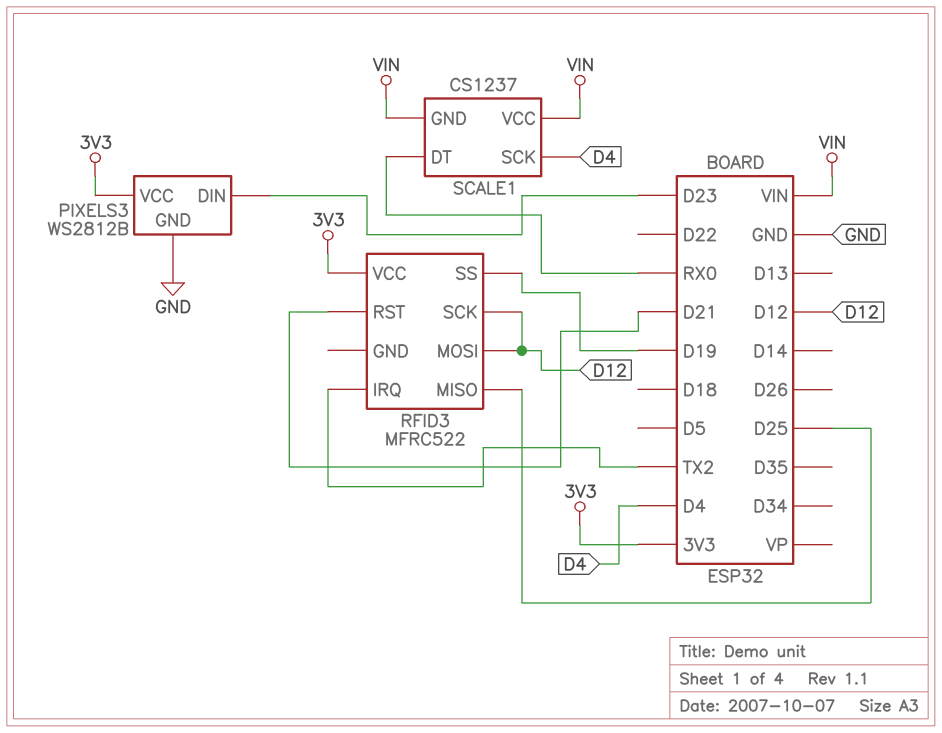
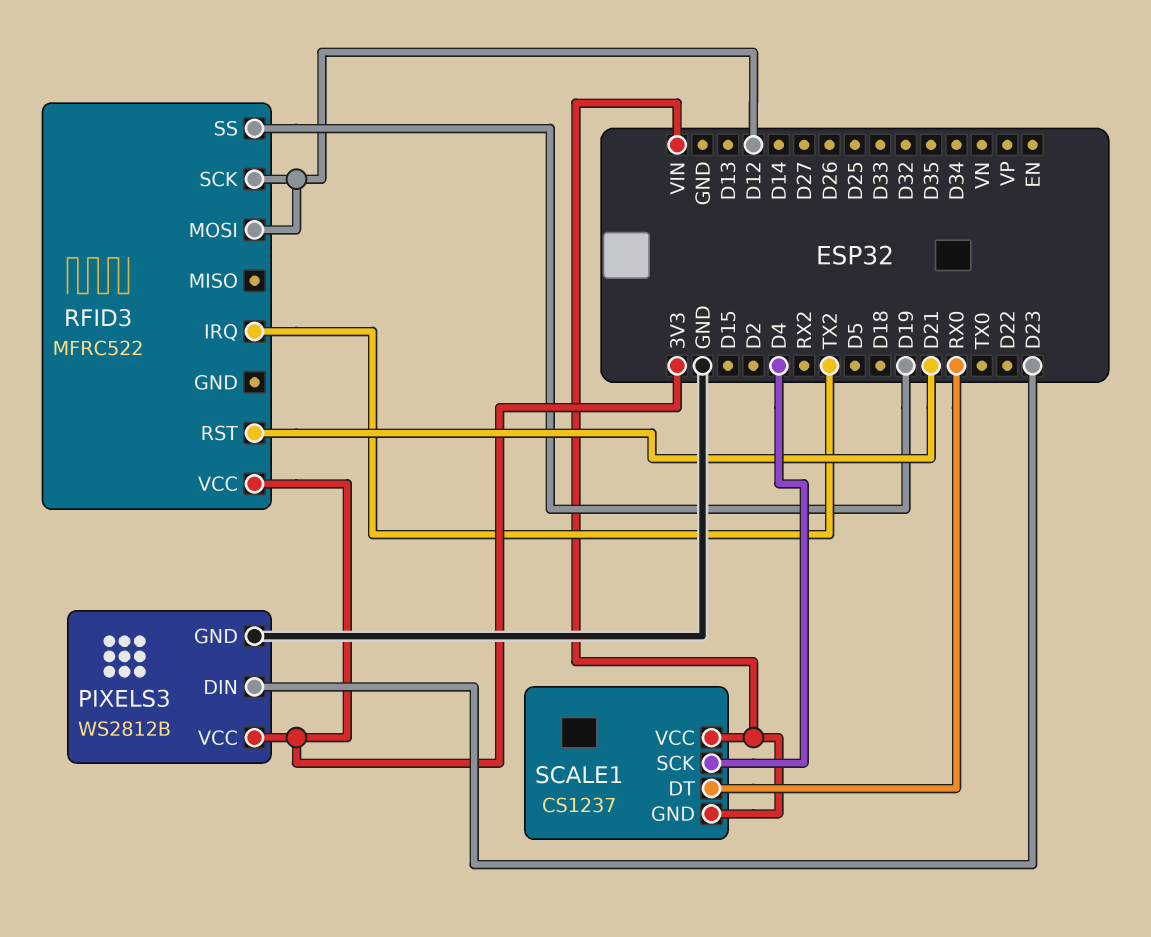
RFID3 pin MISO: D25 -> none

